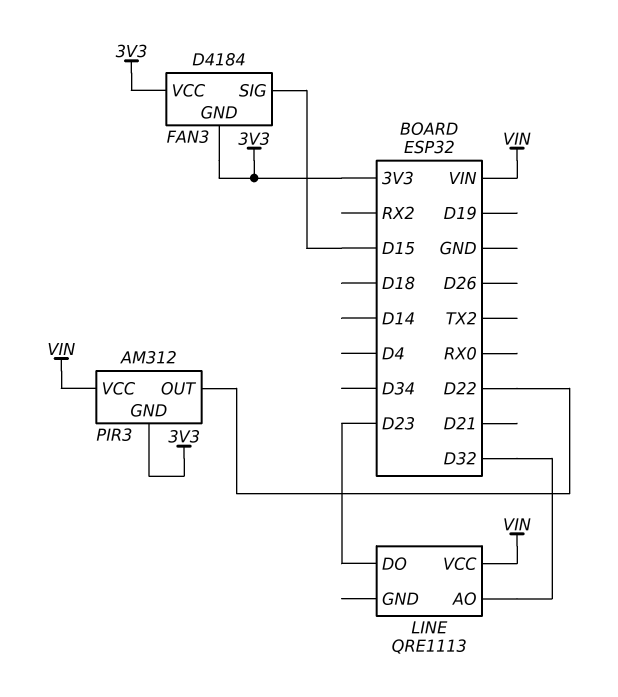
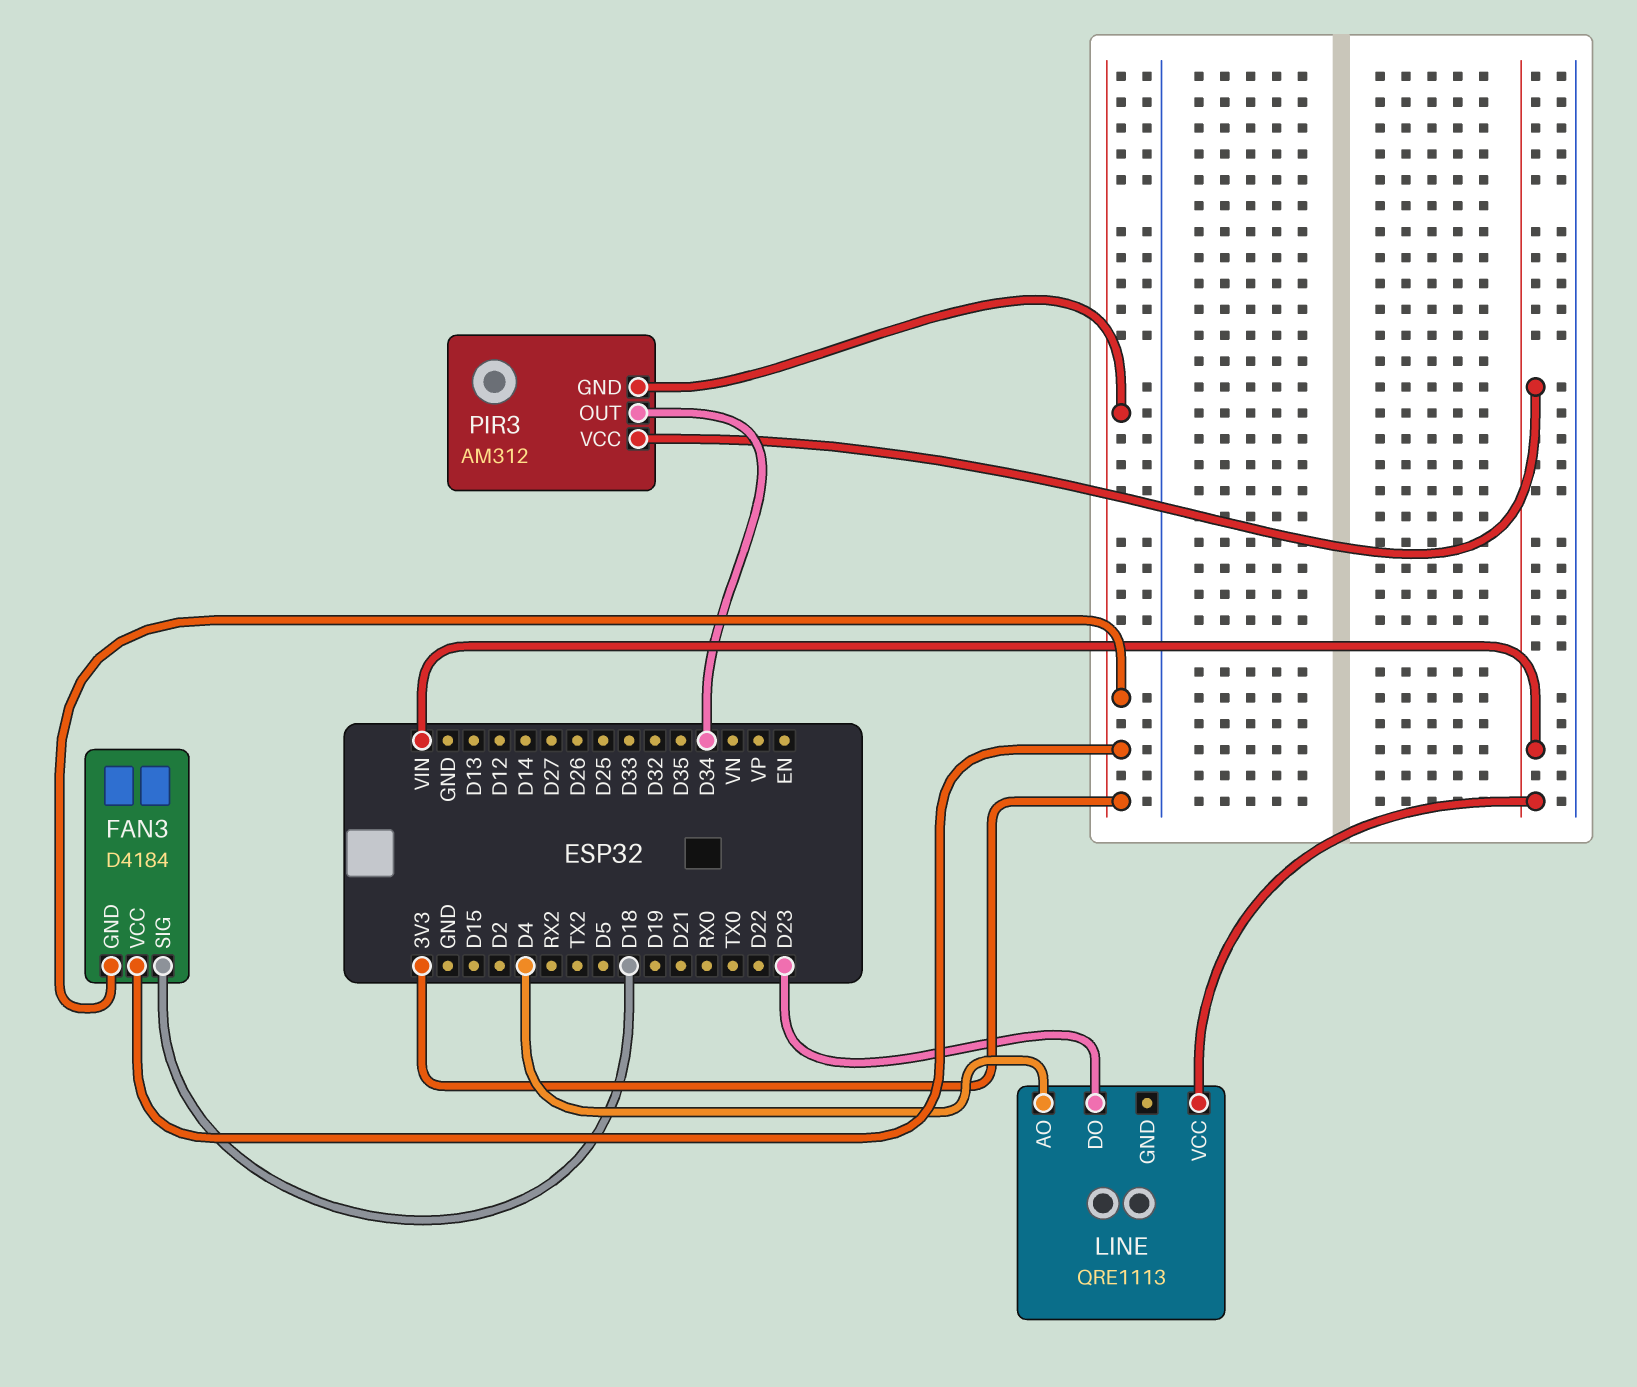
FAN3 pin SIG: D15 -> D18
LINE pin AO: D32 -> D4
PIR3 pin OUT: D22 -> D34

